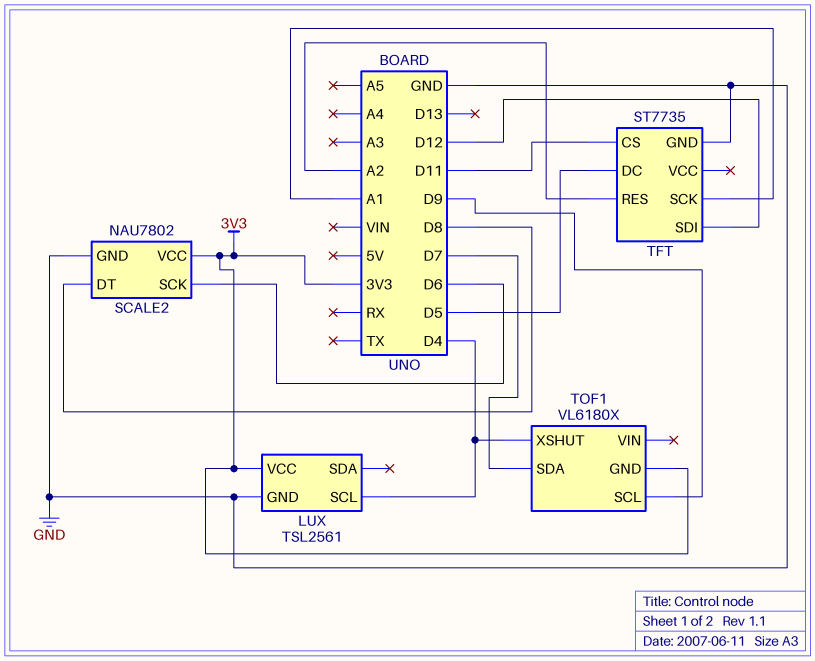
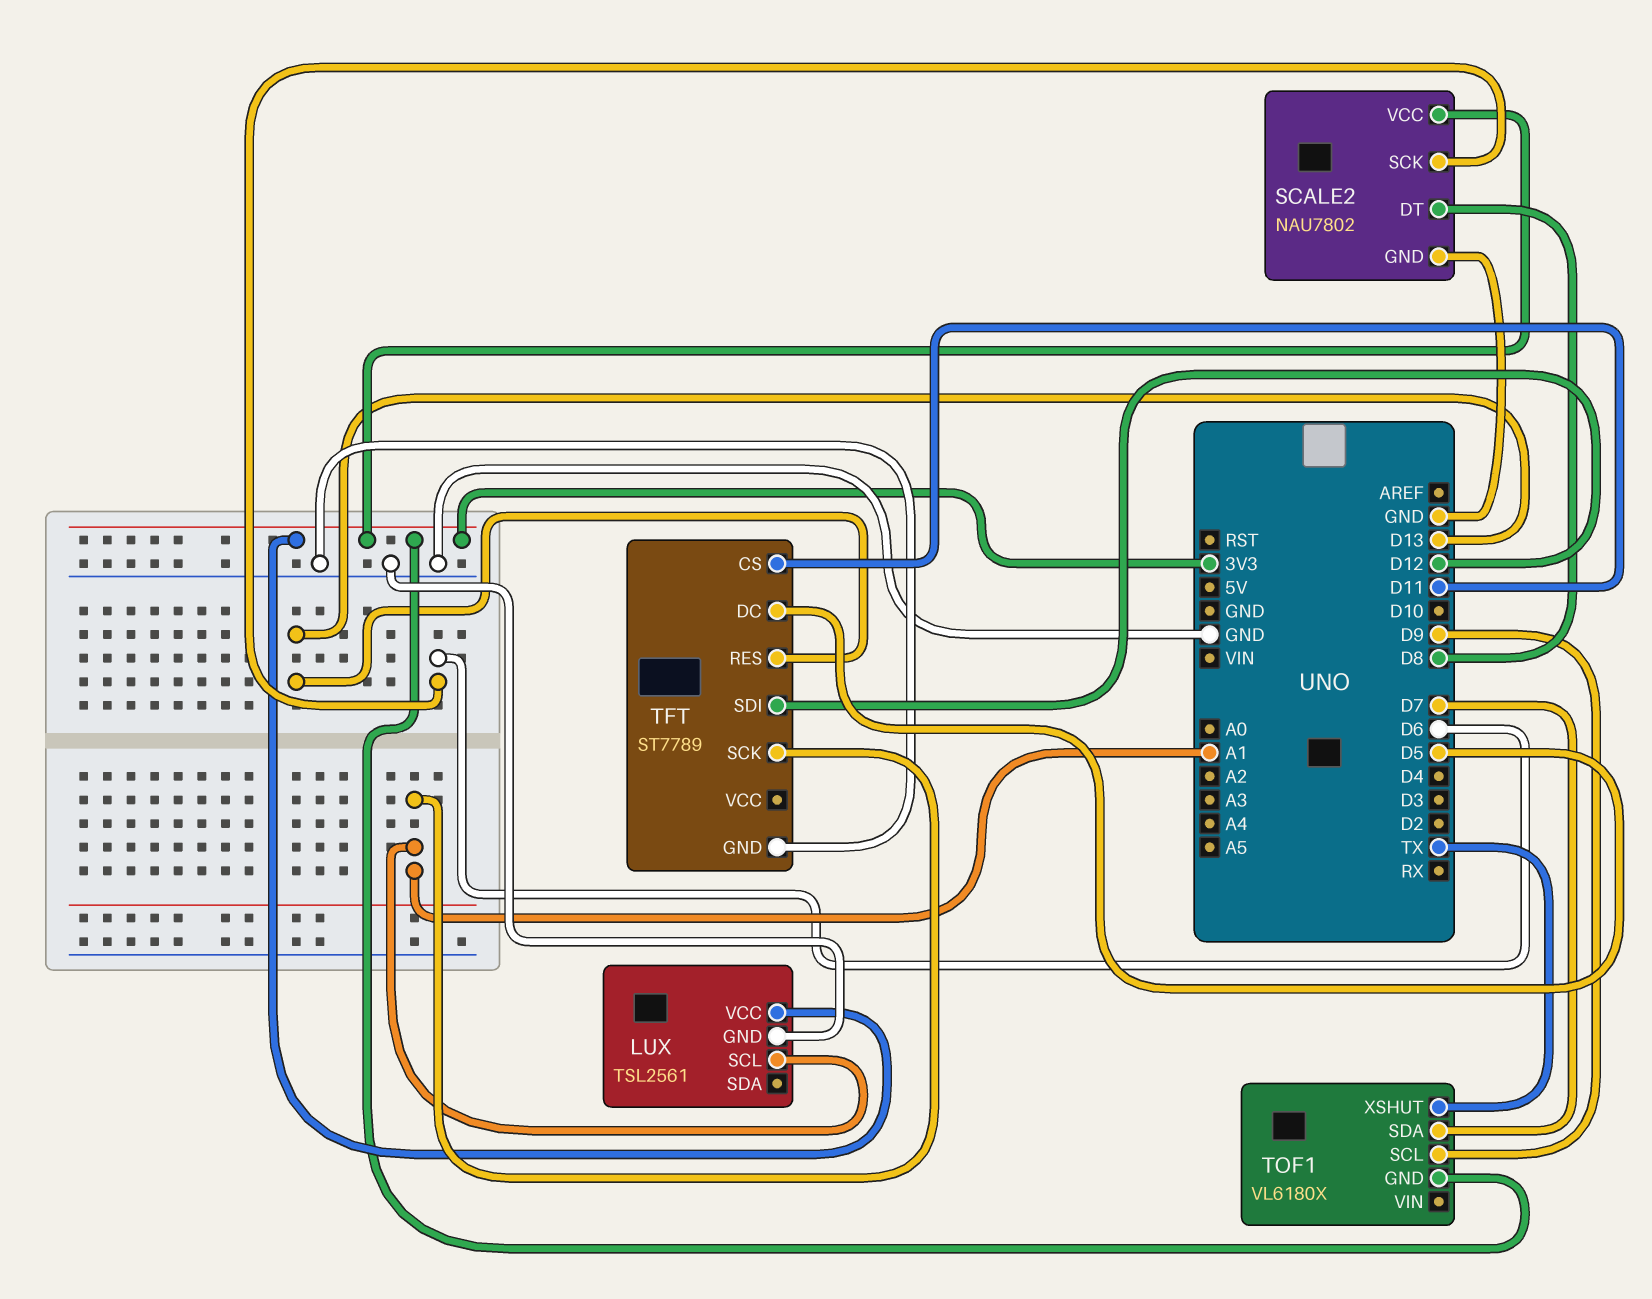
LUX pin SCL: D4 -> A1
TFT: ST7735 -> ST7789
TFT pin RES: A2 -> D13
TOF1 pin XSHUT: D4 -> TX

